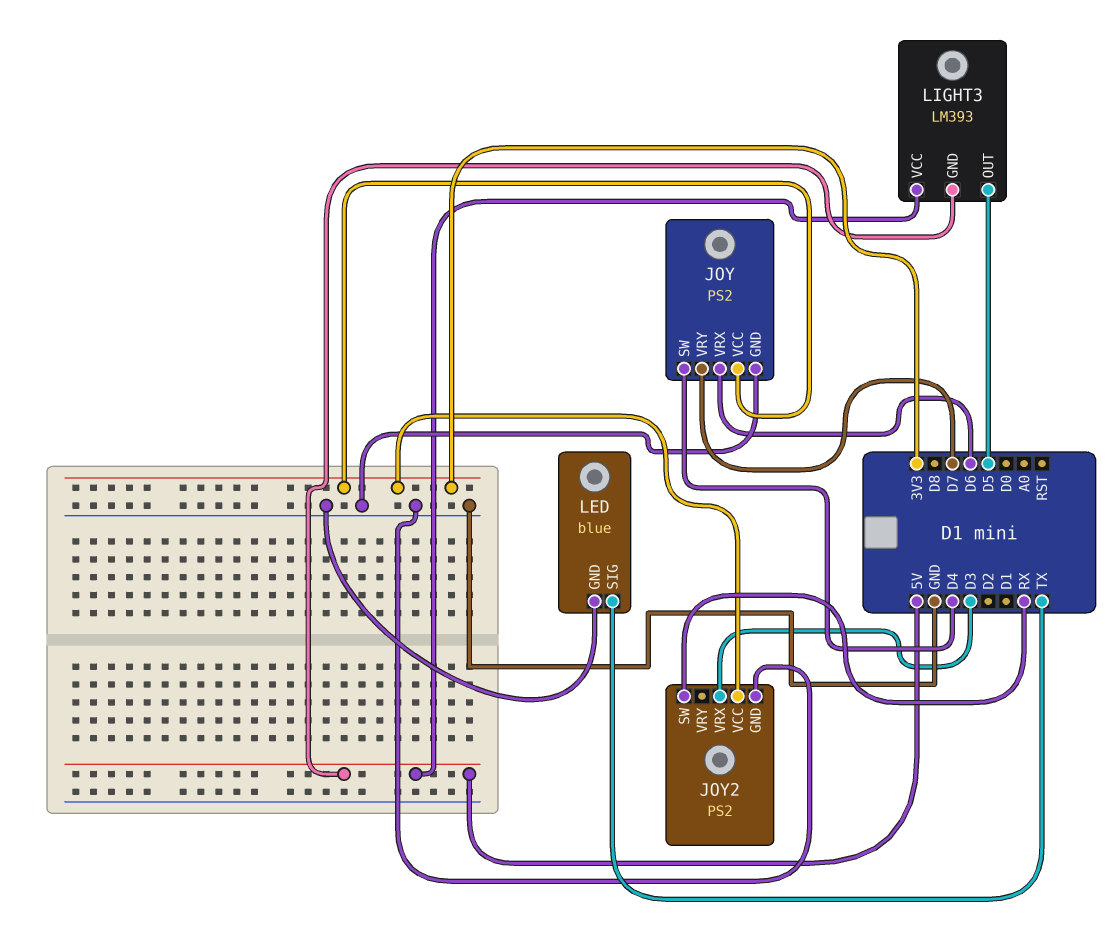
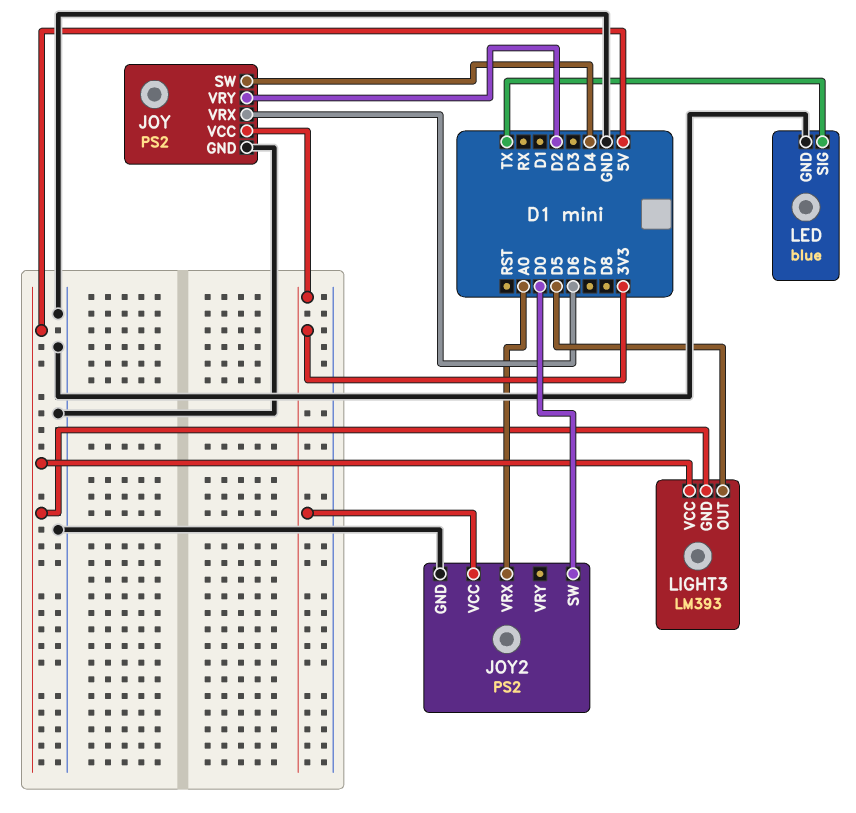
JOY pin VRY: D7 -> D2
JOY2 pin SW: RX -> D0
JOY2 pin VRX: D3 -> A0

